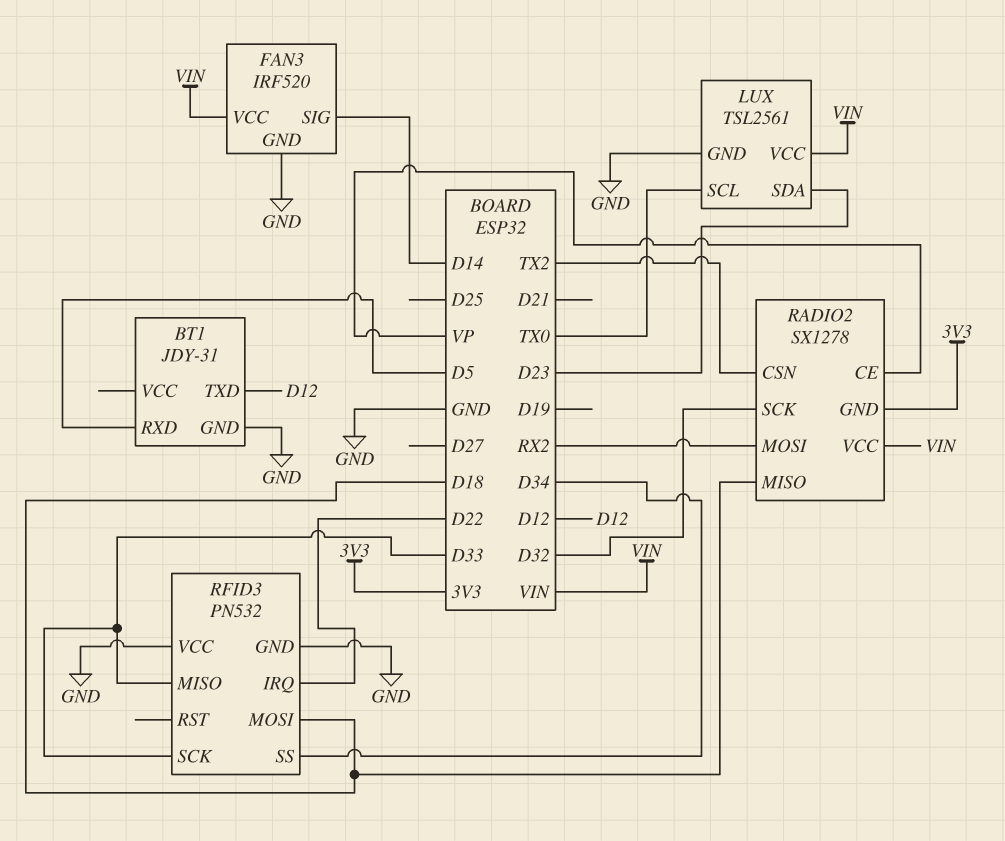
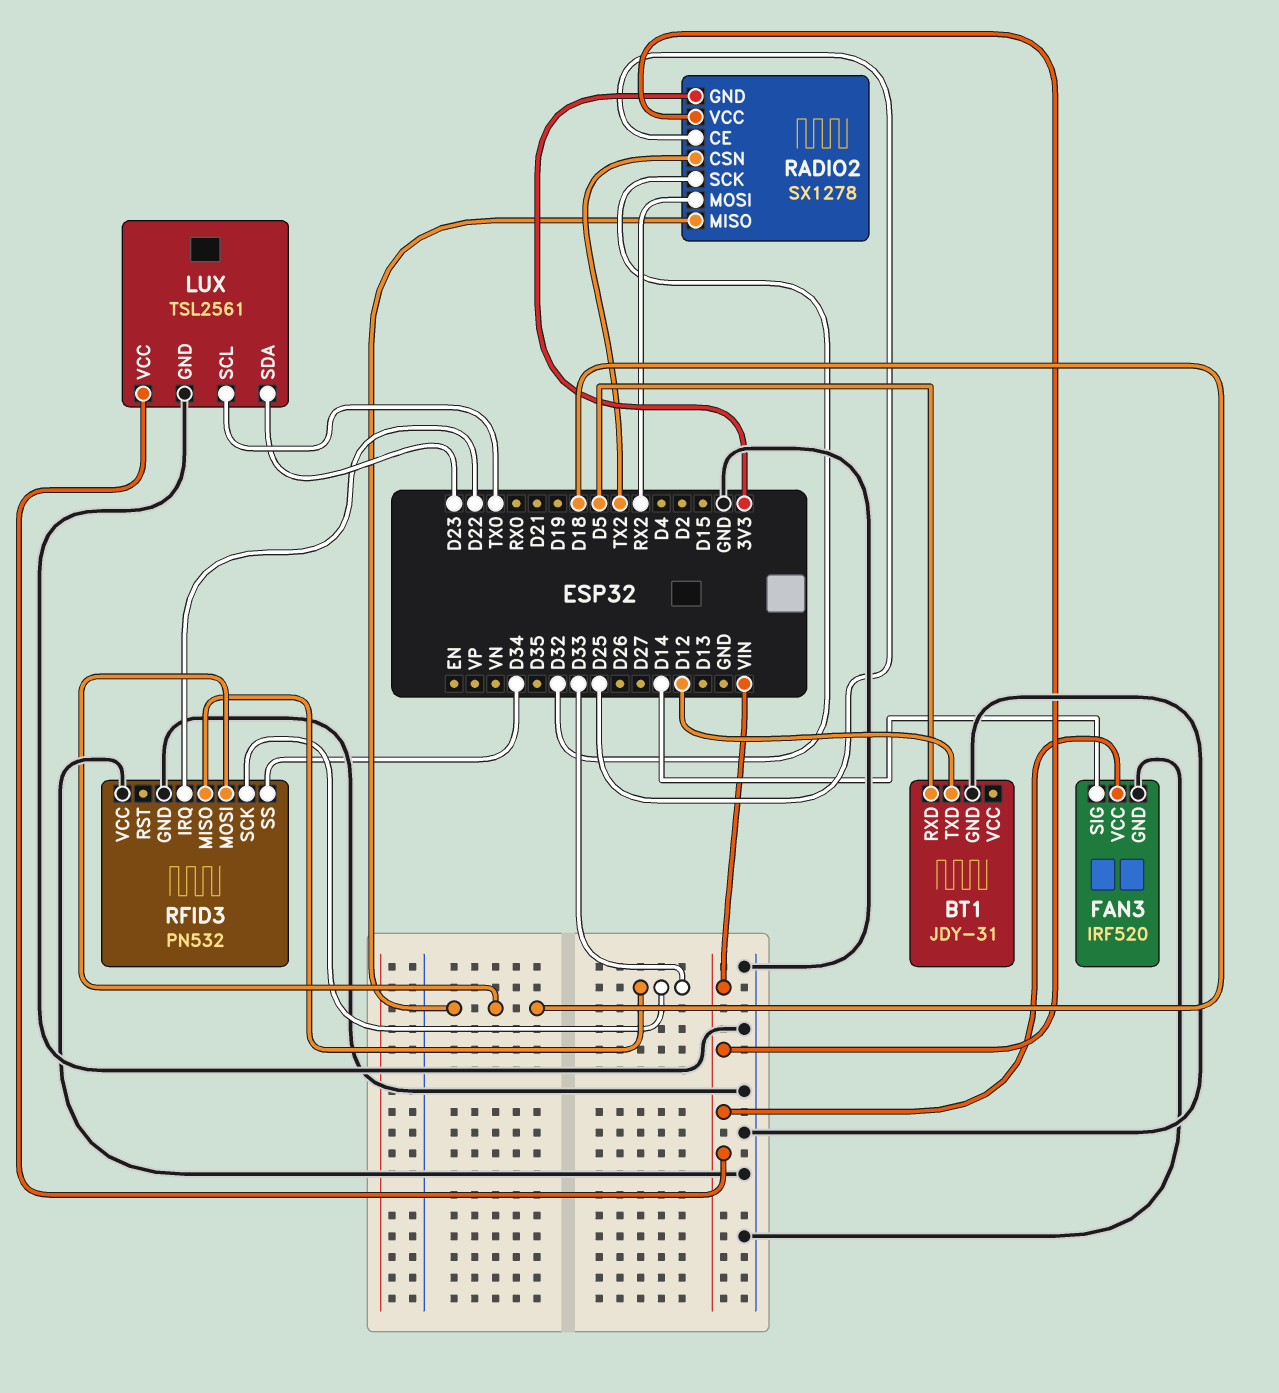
RADIO2 pin CE: VP -> D25

